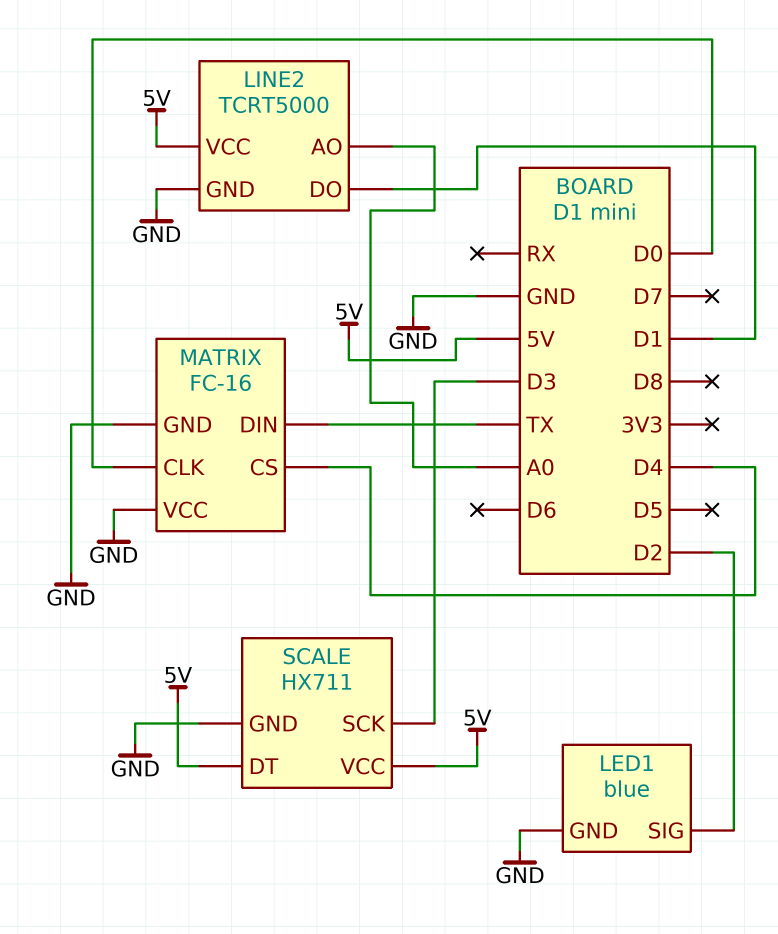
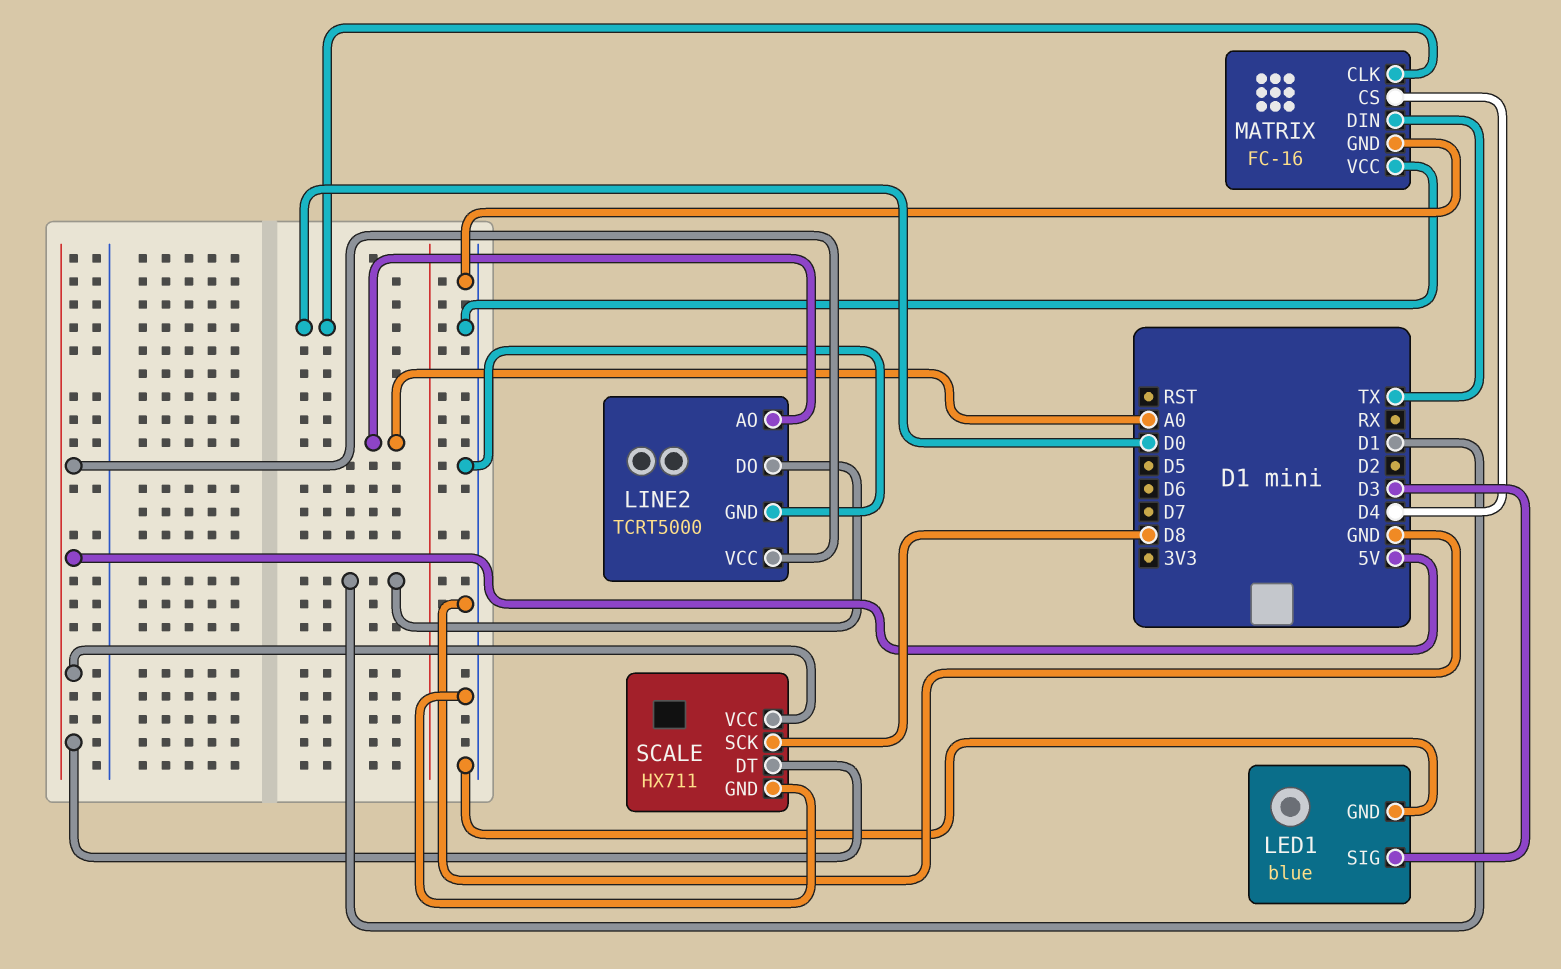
LED1 pin SIG: D2 -> D3
SCALE pin SCK: D3 -> D8

